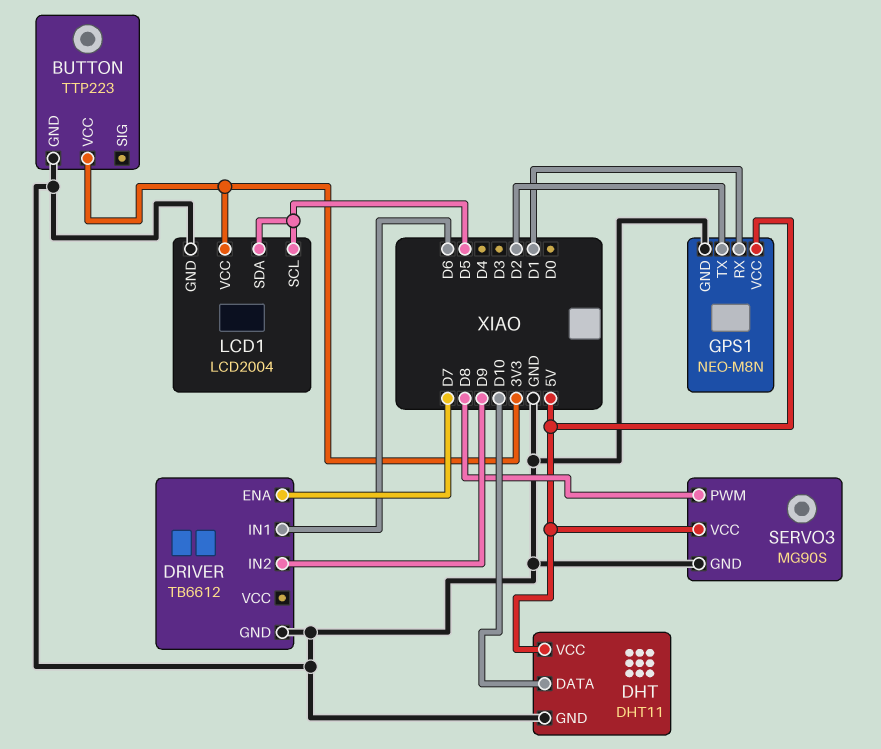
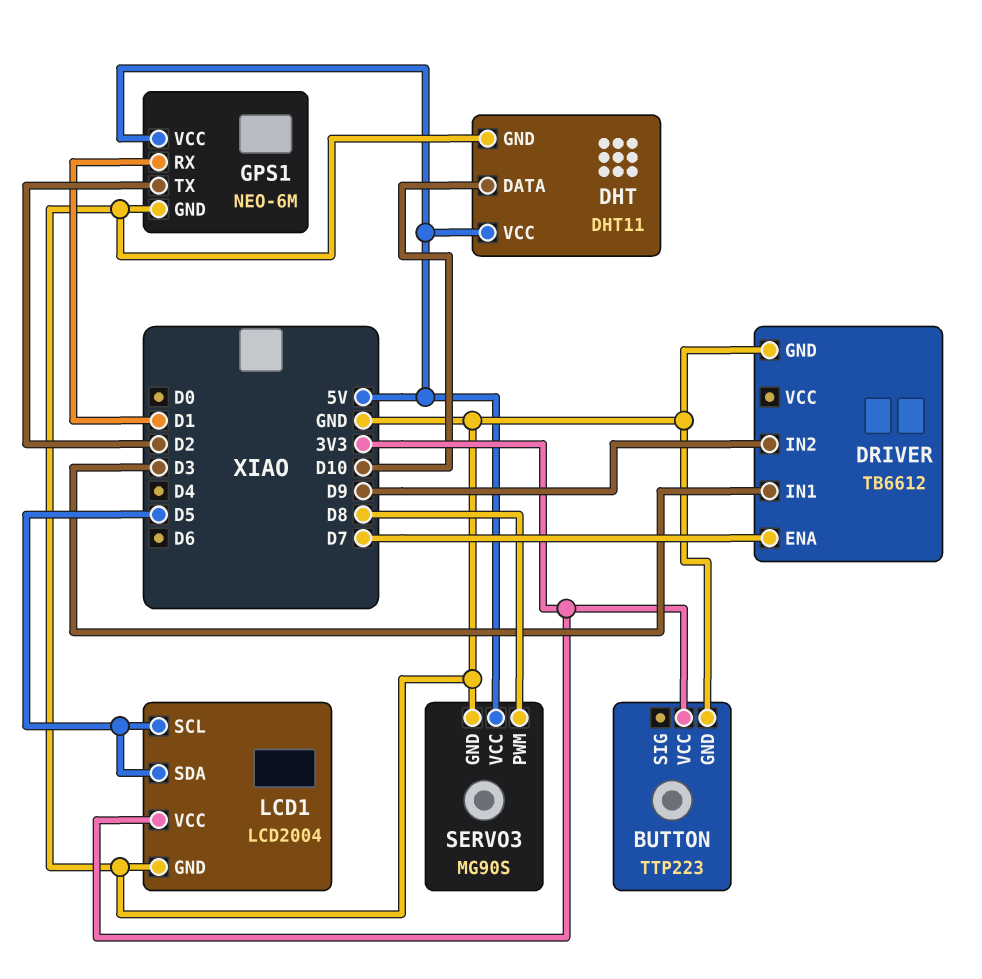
DRIVER pin IN1: D6 -> D3
GPS1: NEO-M8N -> NEO-6M

